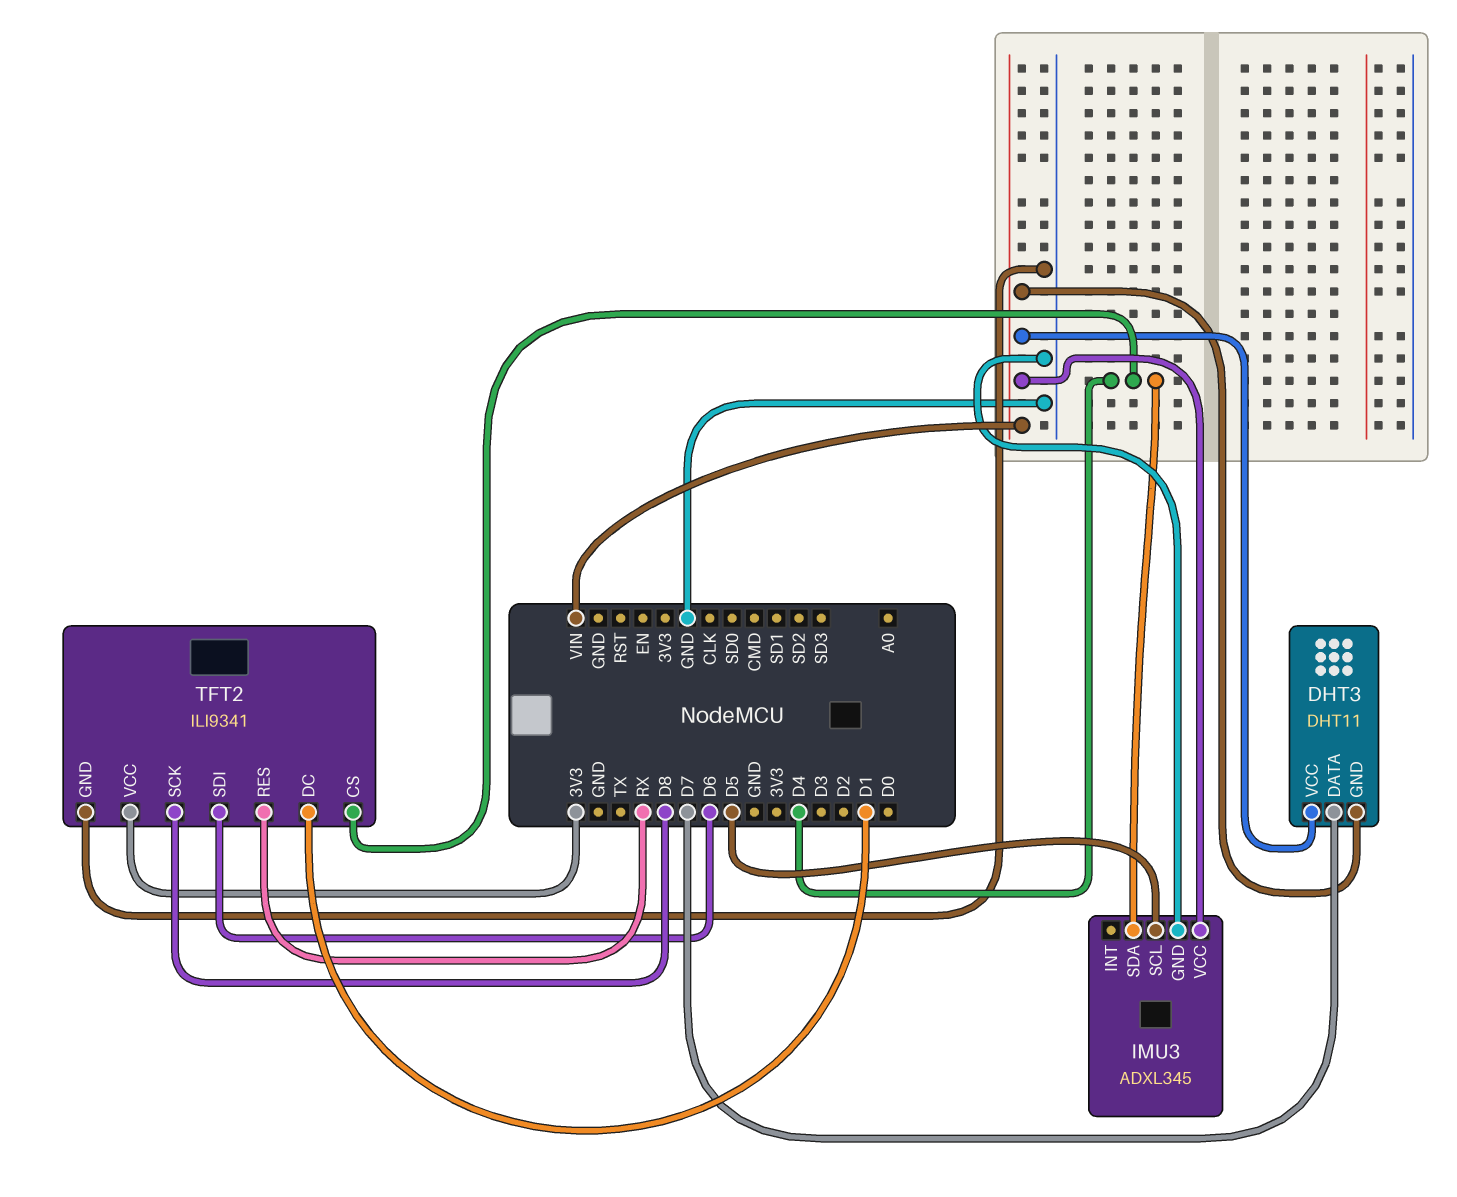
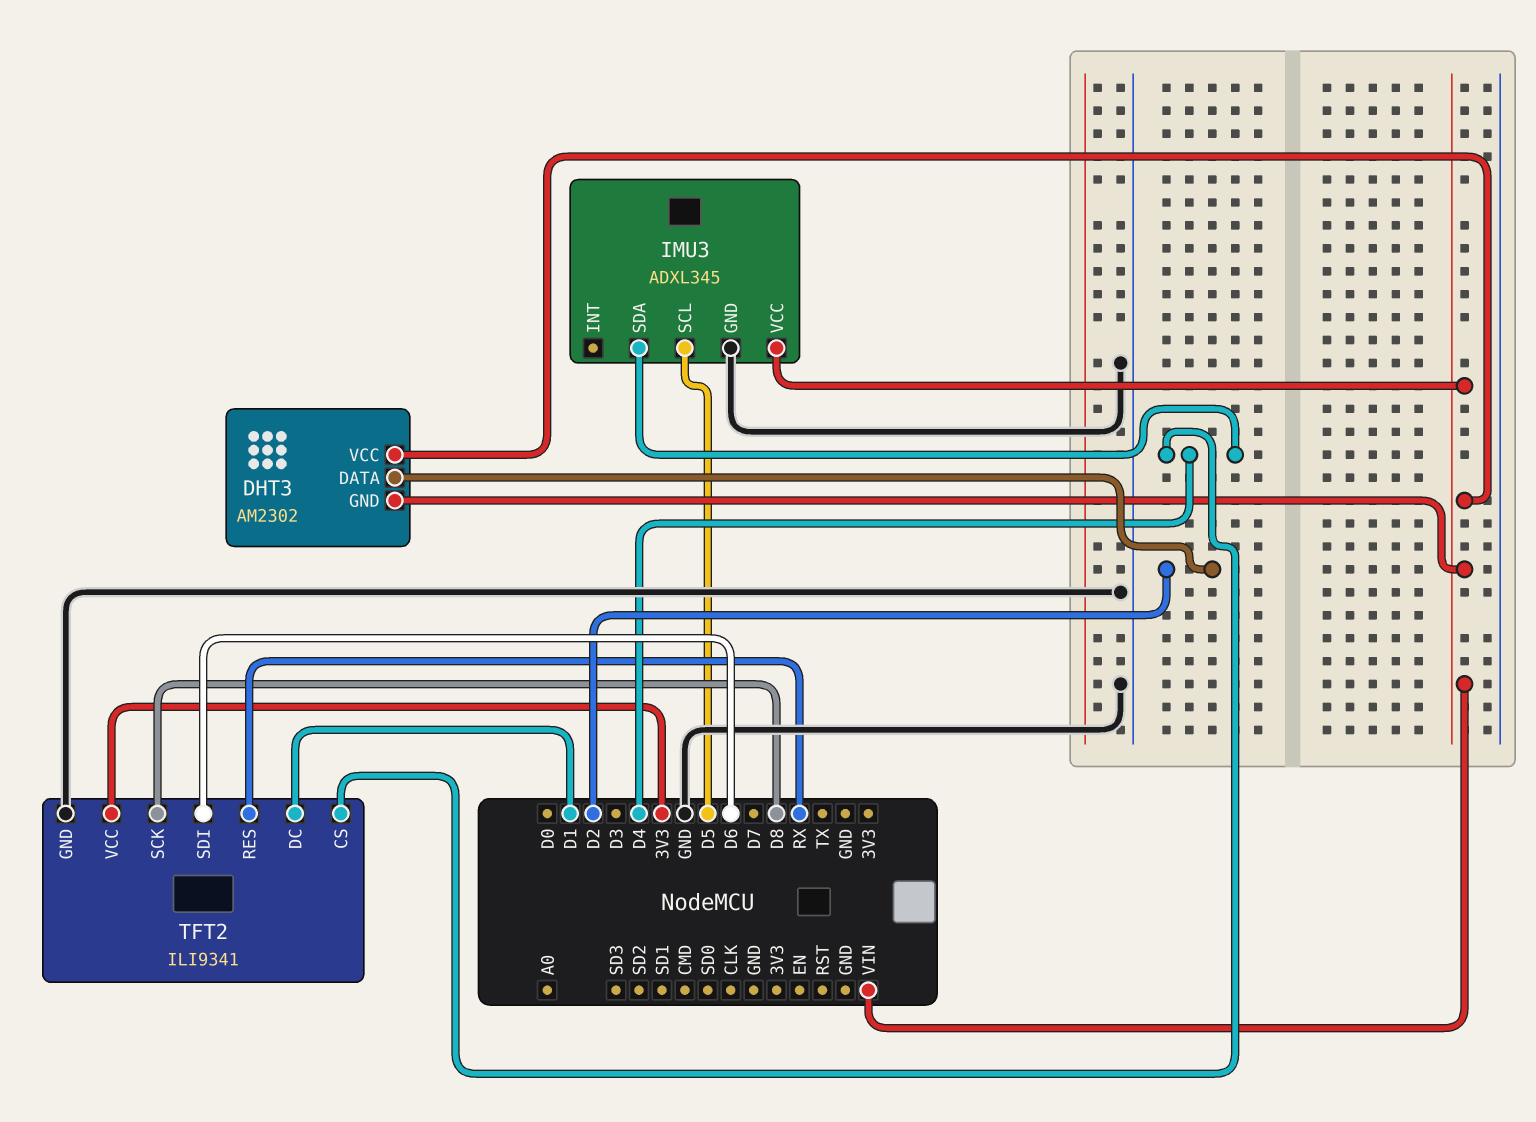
DHT3: DHT11 -> AM2302
DHT3 pin DATA: D7 -> D2

